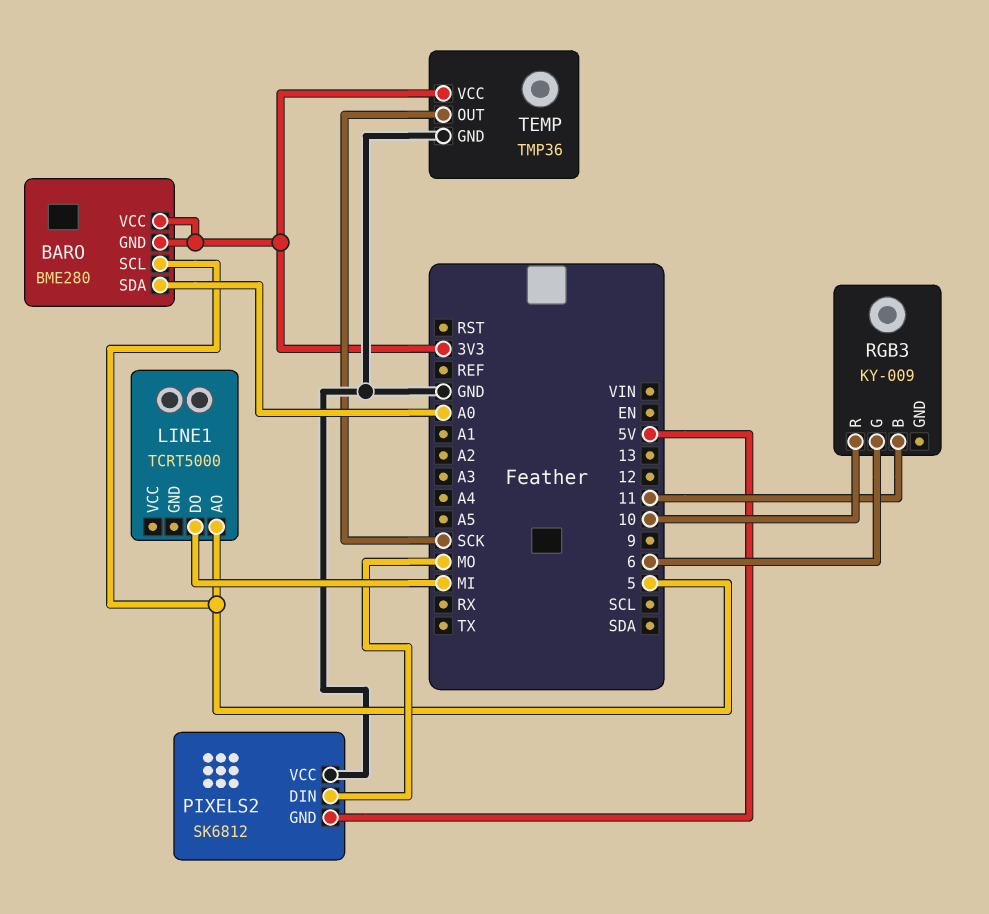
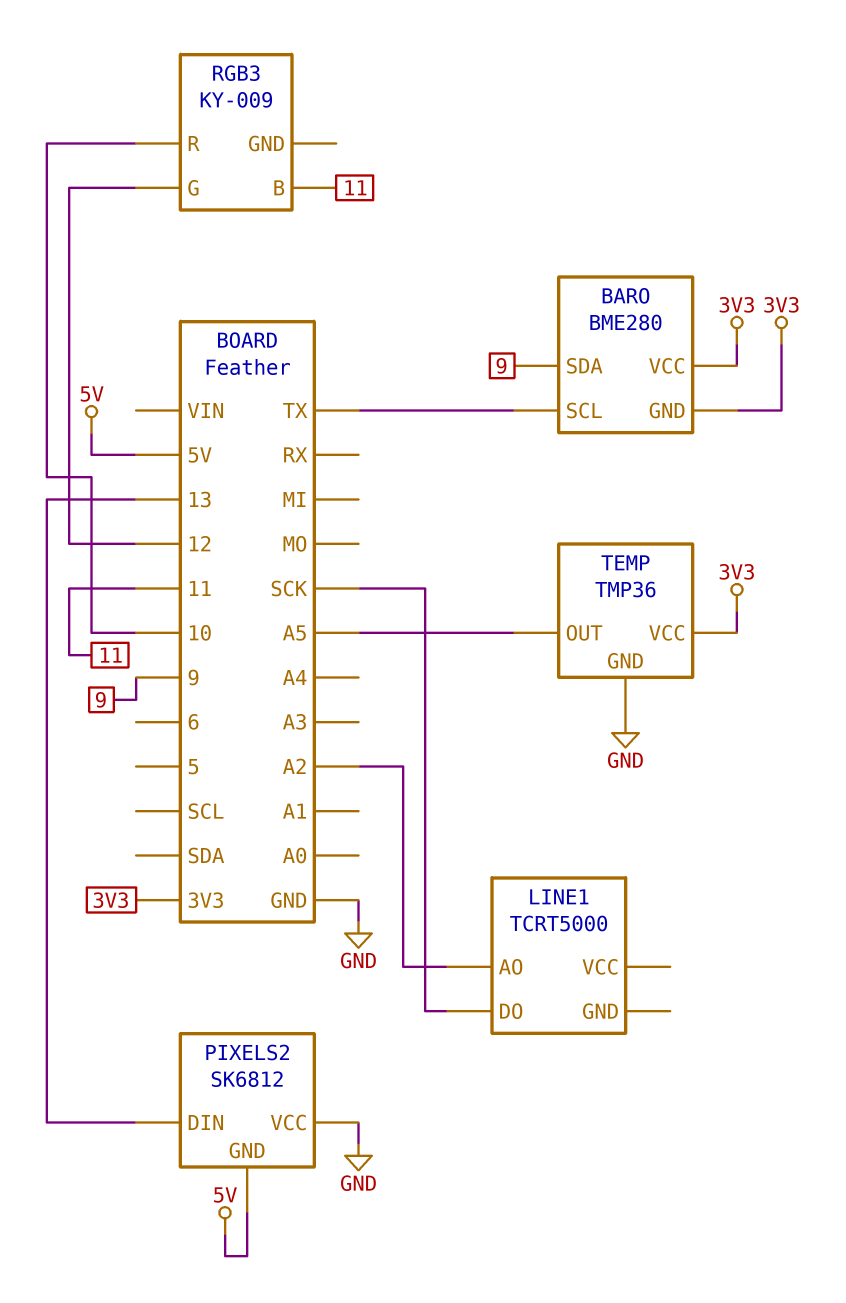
BARO pin SCL: 5 -> TX
BARO pin SDA: A0 -> 9
LINE1 pin AO: 5 -> A2
LINE1 pin DO: MI -> SCK
PIXELS2 pin DIN: MO -> 13
RGB3 pin G: 6 -> 12
TEMP pin OUT: SCK -> A5

